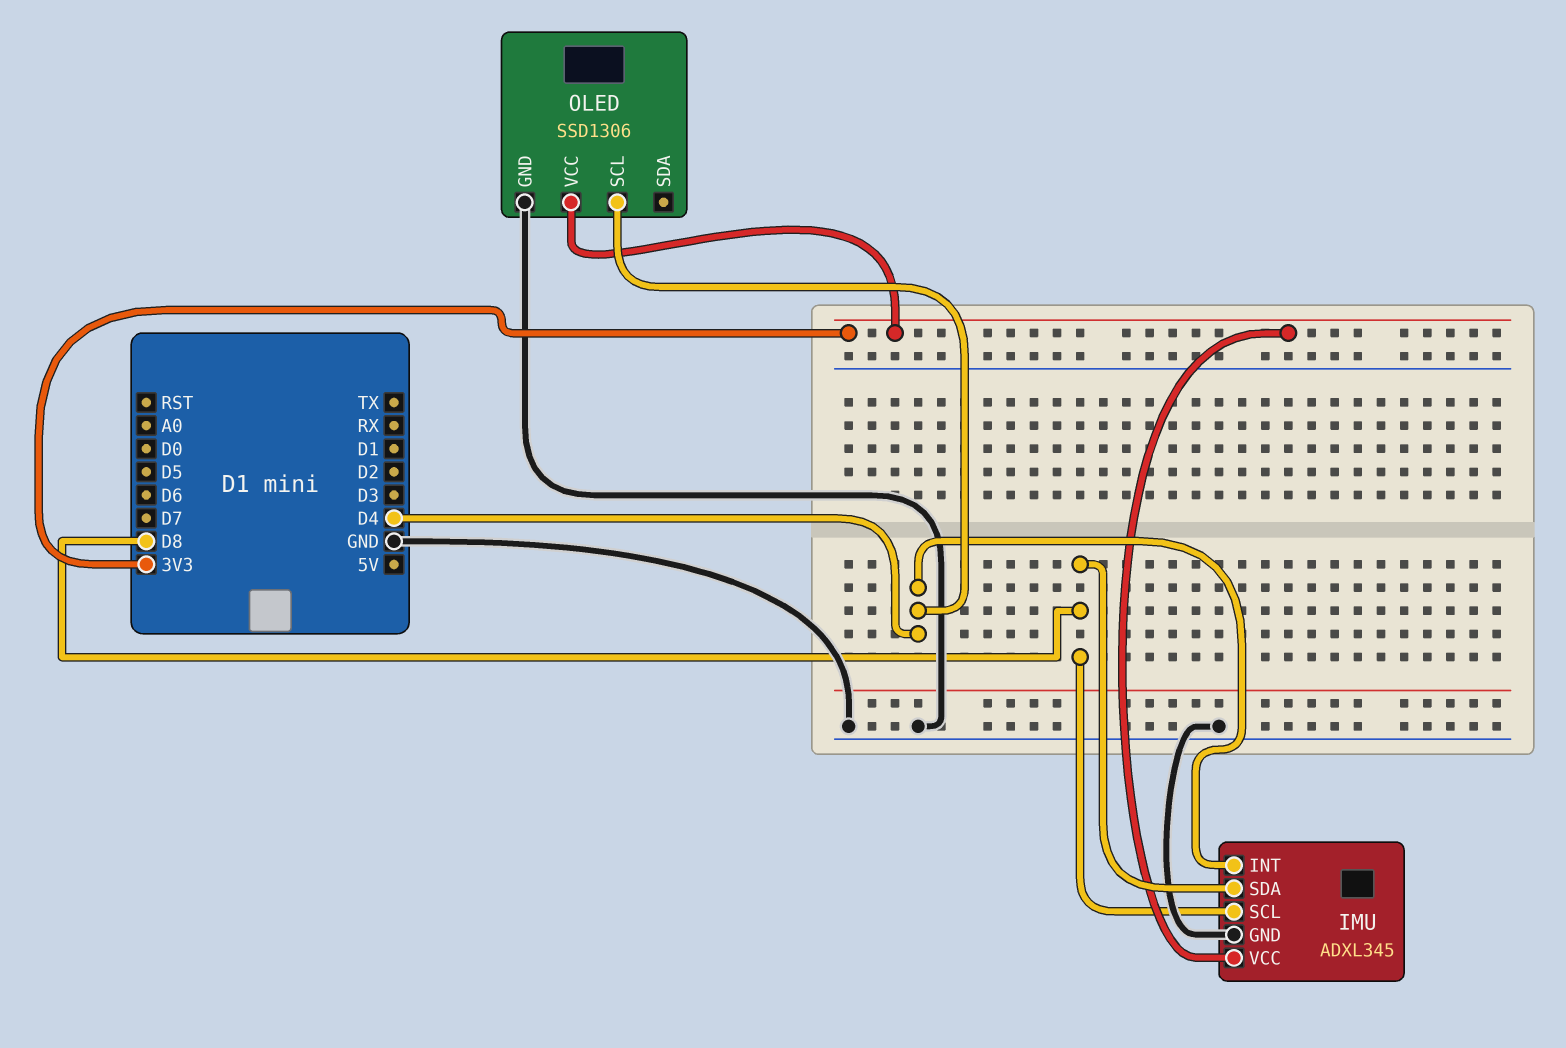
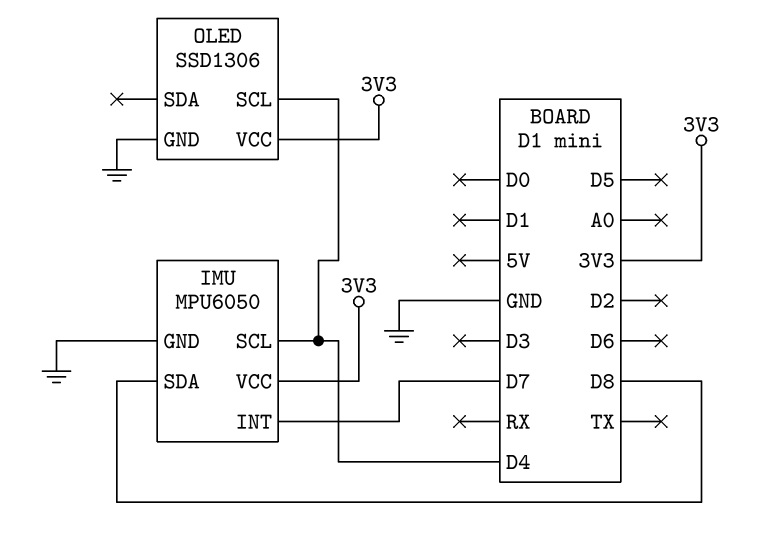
IMU: ADXL345 -> MPU6050
IMU pin INT: D4 -> D7
IMU pin SCL: D8 -> D4

